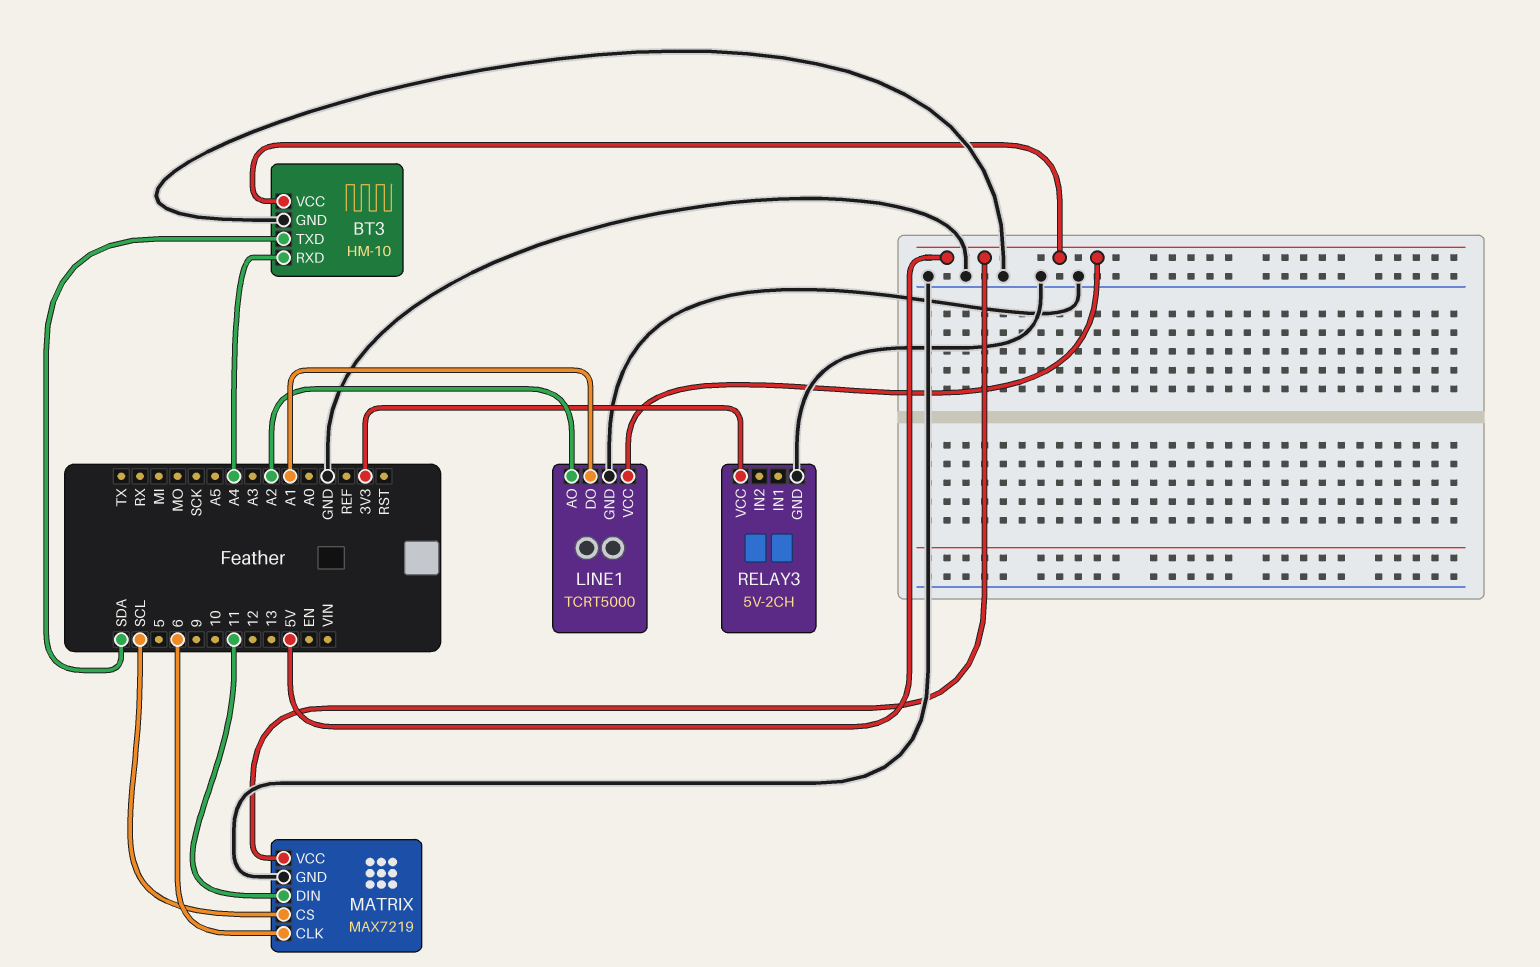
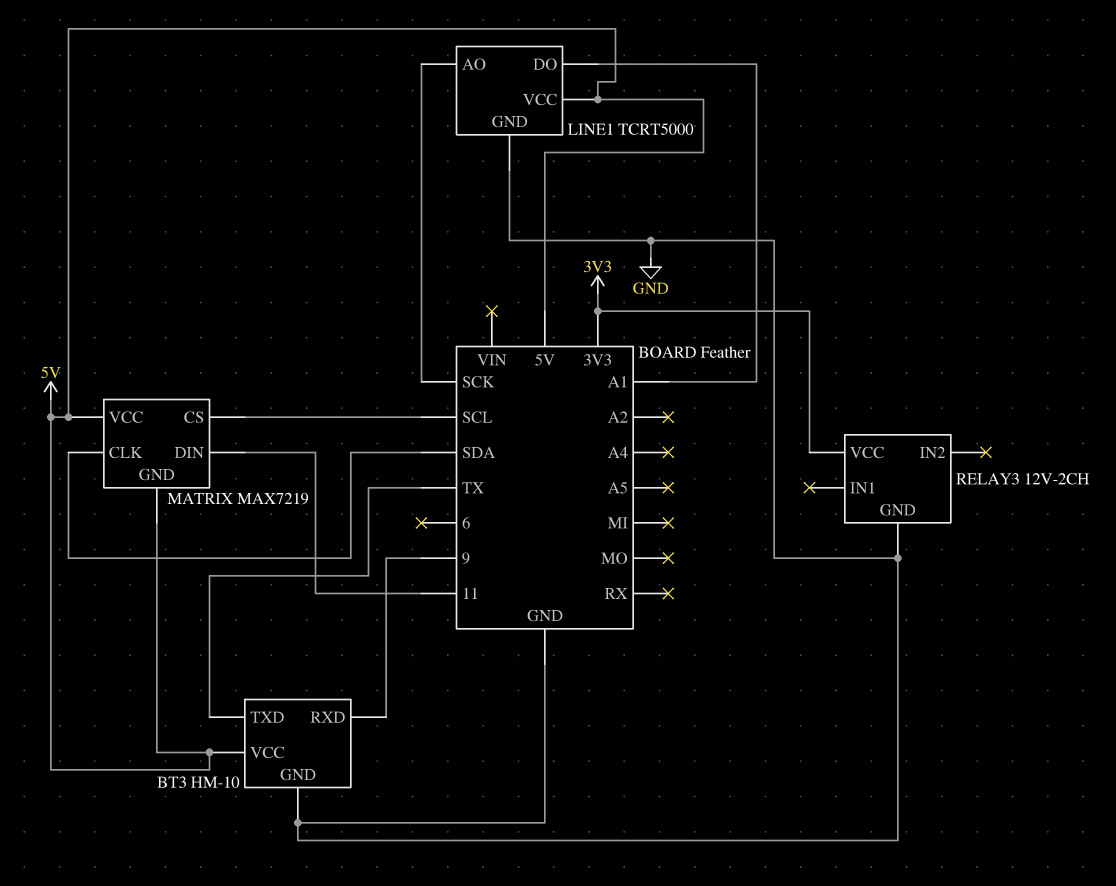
BT3 pin RXD: A4 -> 9
BT3 pin TXD: SDA -> TX
LINE1 pin AO: A2 -> SCK
MATRIX pin CLK: 6 -> SDA
MATRIX pin GND: GND -> 5V
RELAY3: 5V-2CH -> 12V-2CH

